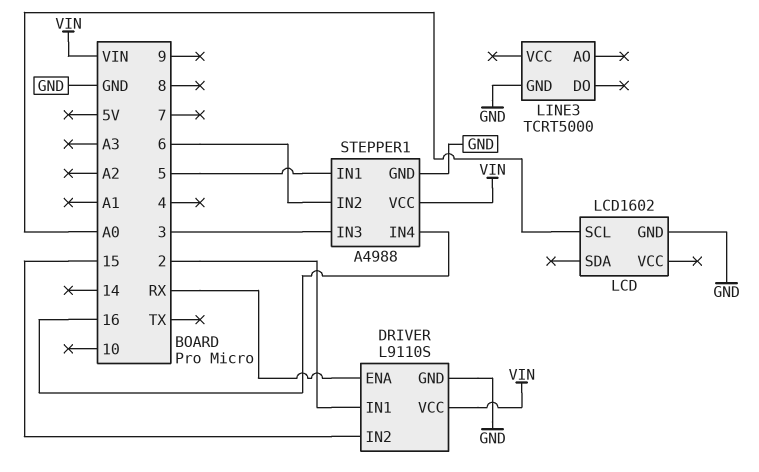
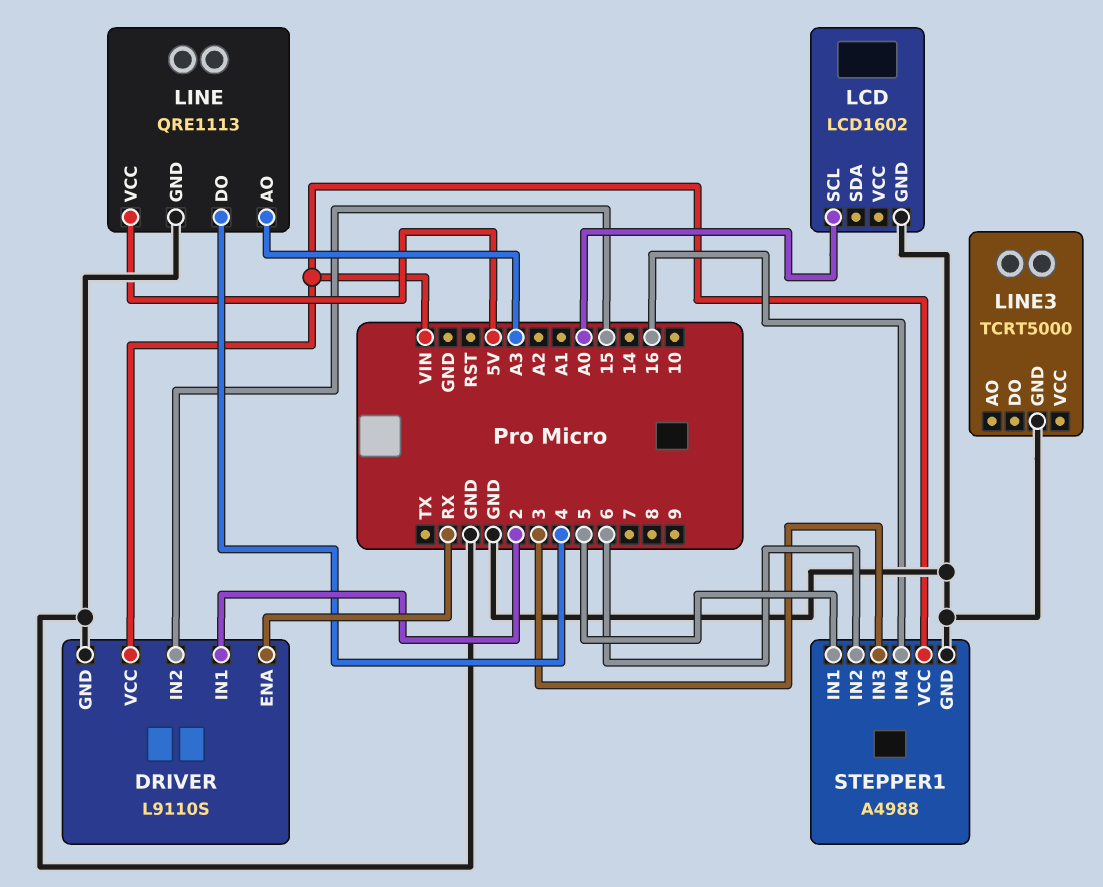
LINE: none -> QRE1113
LINE pin AO: none -> A3
LINE pin DO: none -> 4
LINE pin GND: none -> GND
LINE pin VCC: none -> 5V

